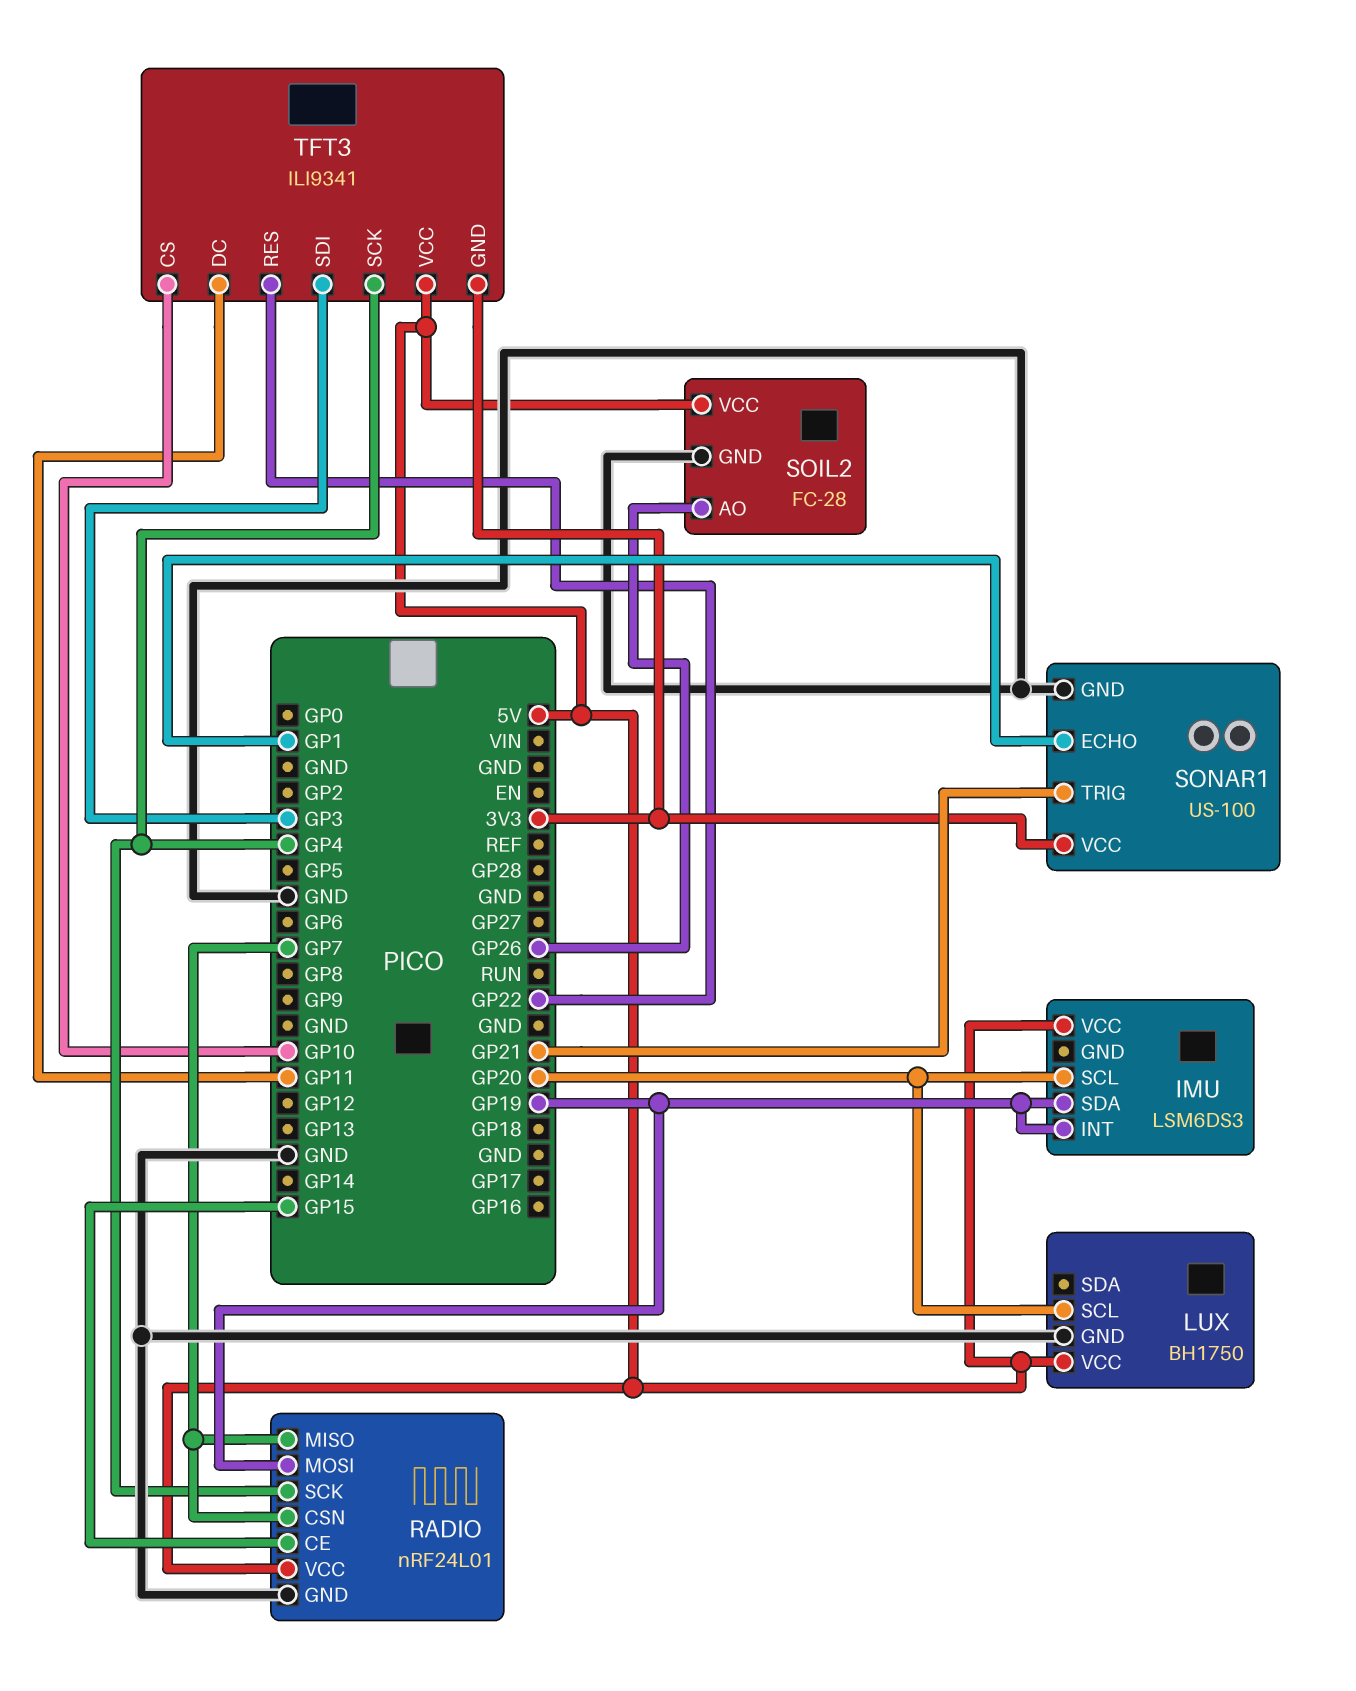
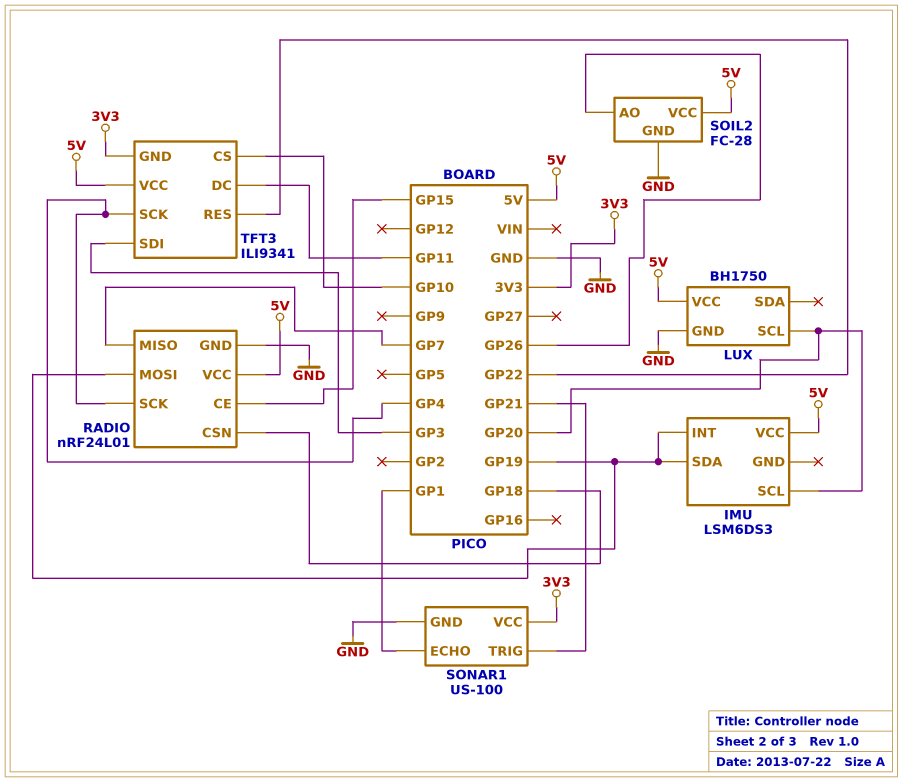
RADIO pin CSN: GP7 -> GP18

